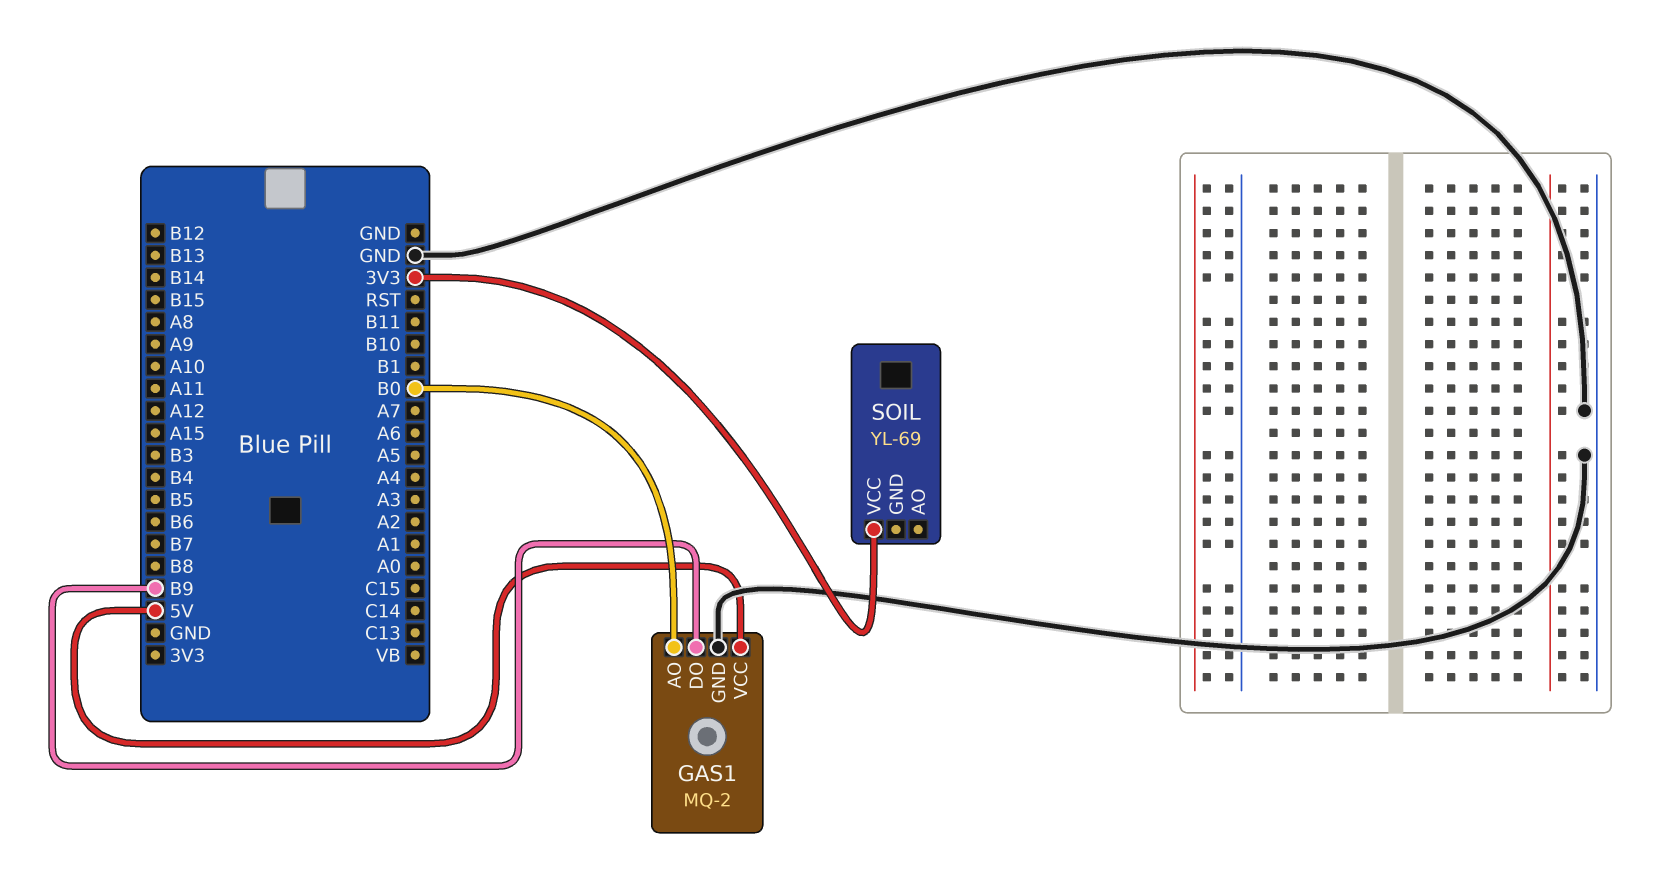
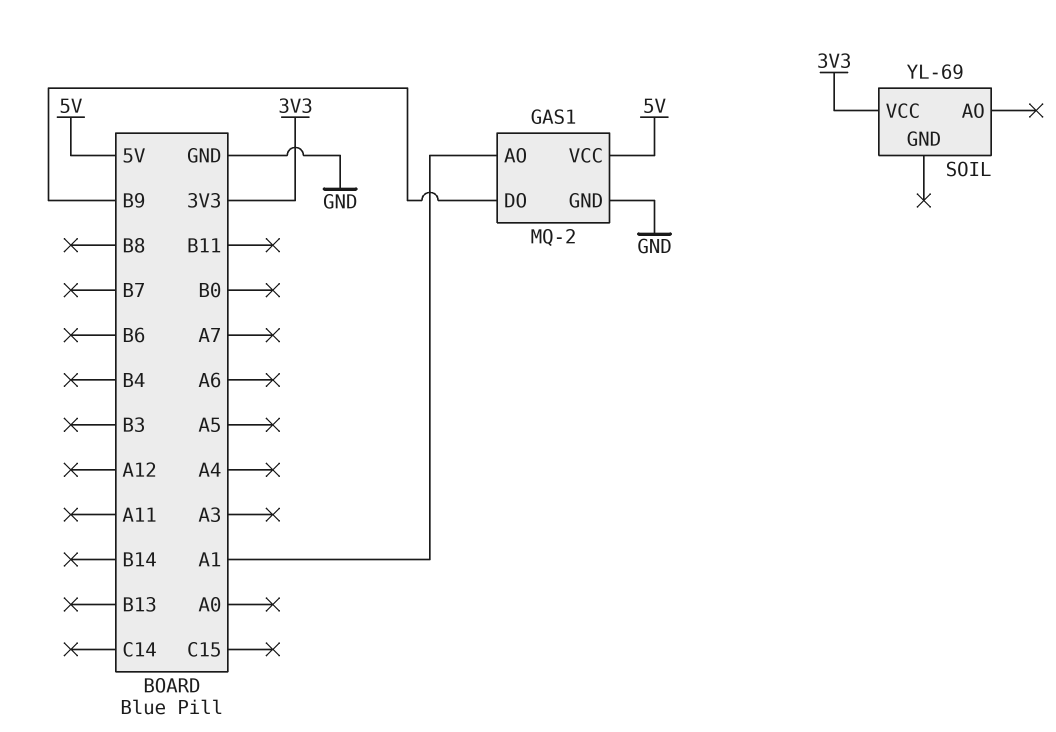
GAS1 pin AO: B0 -> A1

